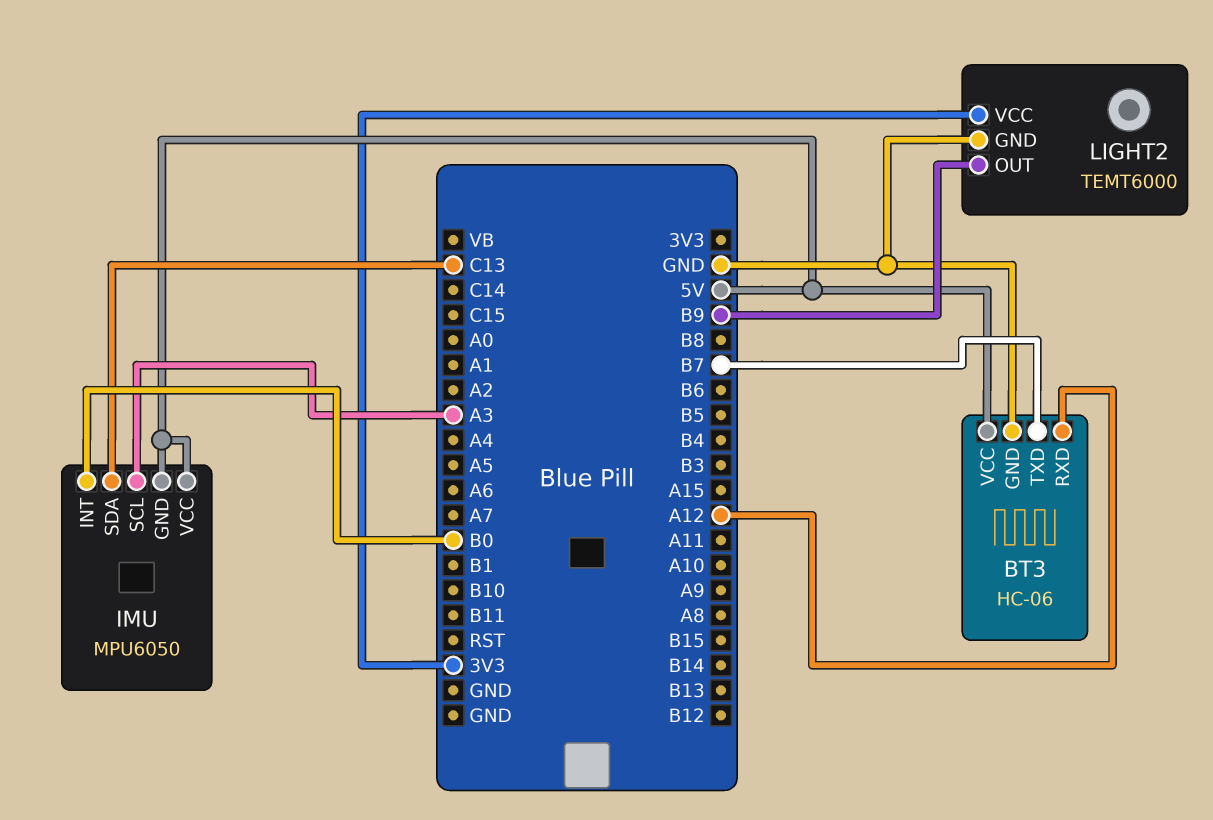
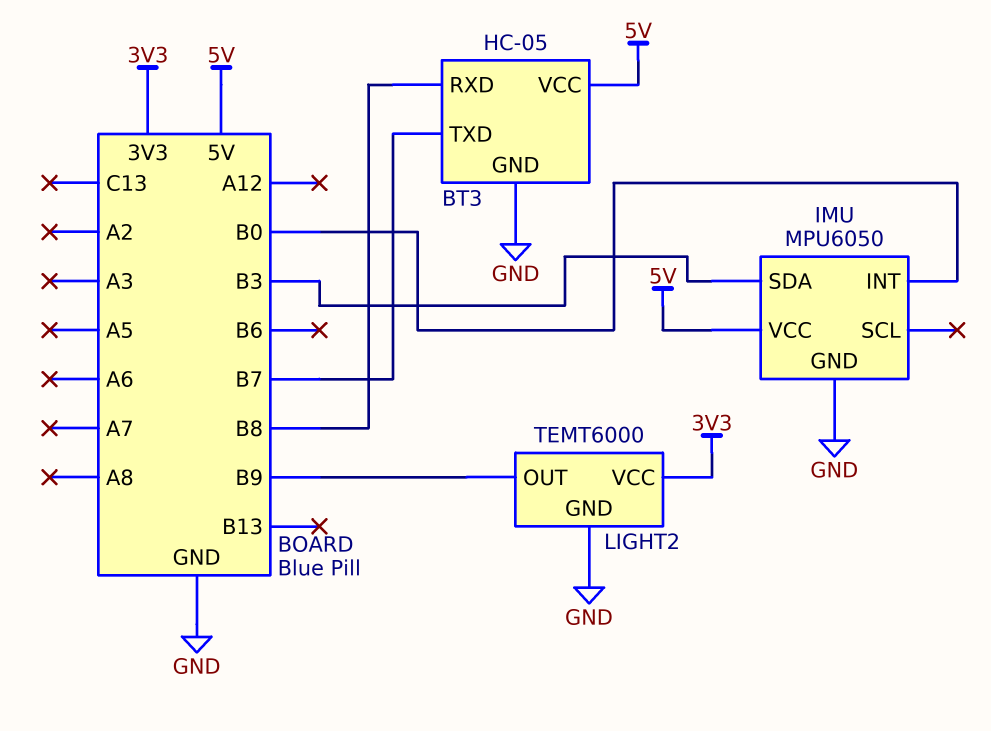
BT3: HC-06 -> HC-05
BT3 pin RXD: A12 -> B8
IMU pin GND: 5V -> GND
IMU pin SCL: A3 -> none
IMU pin SDA: C13 -> B3

